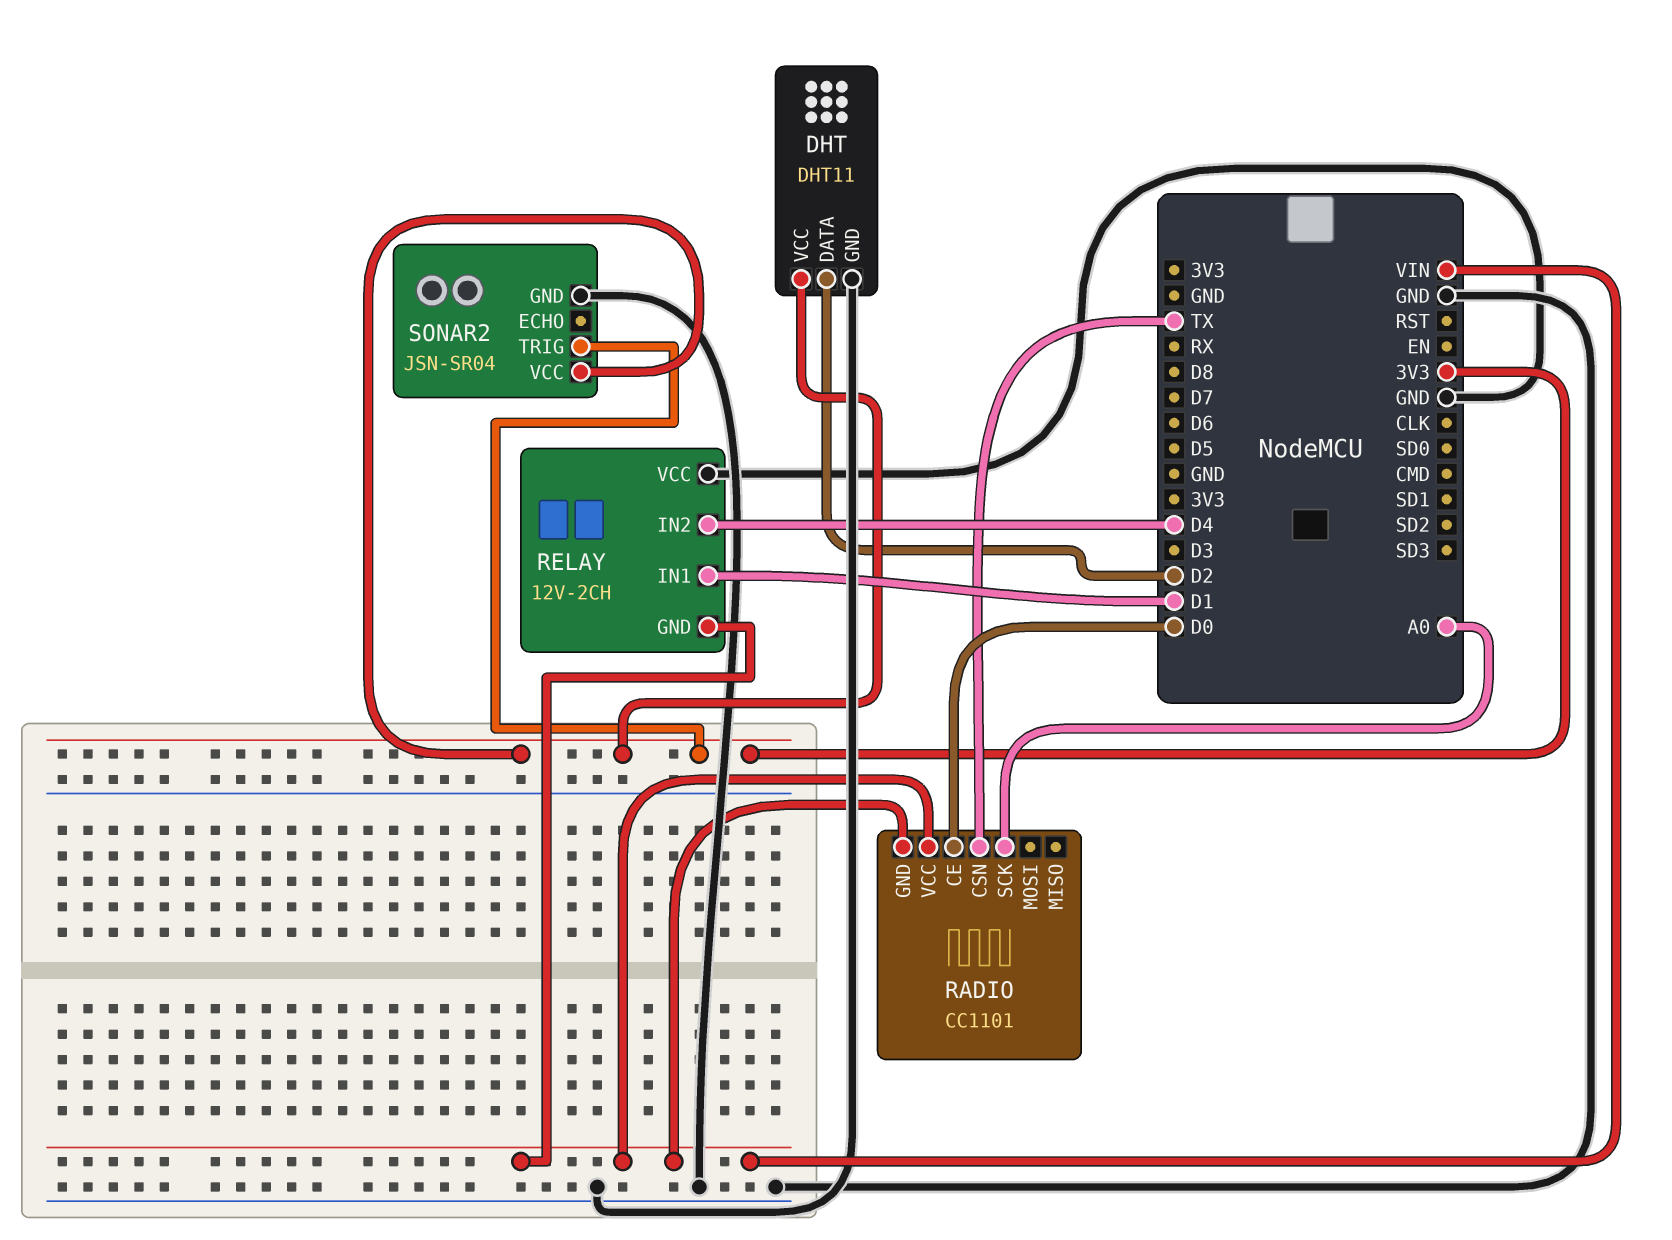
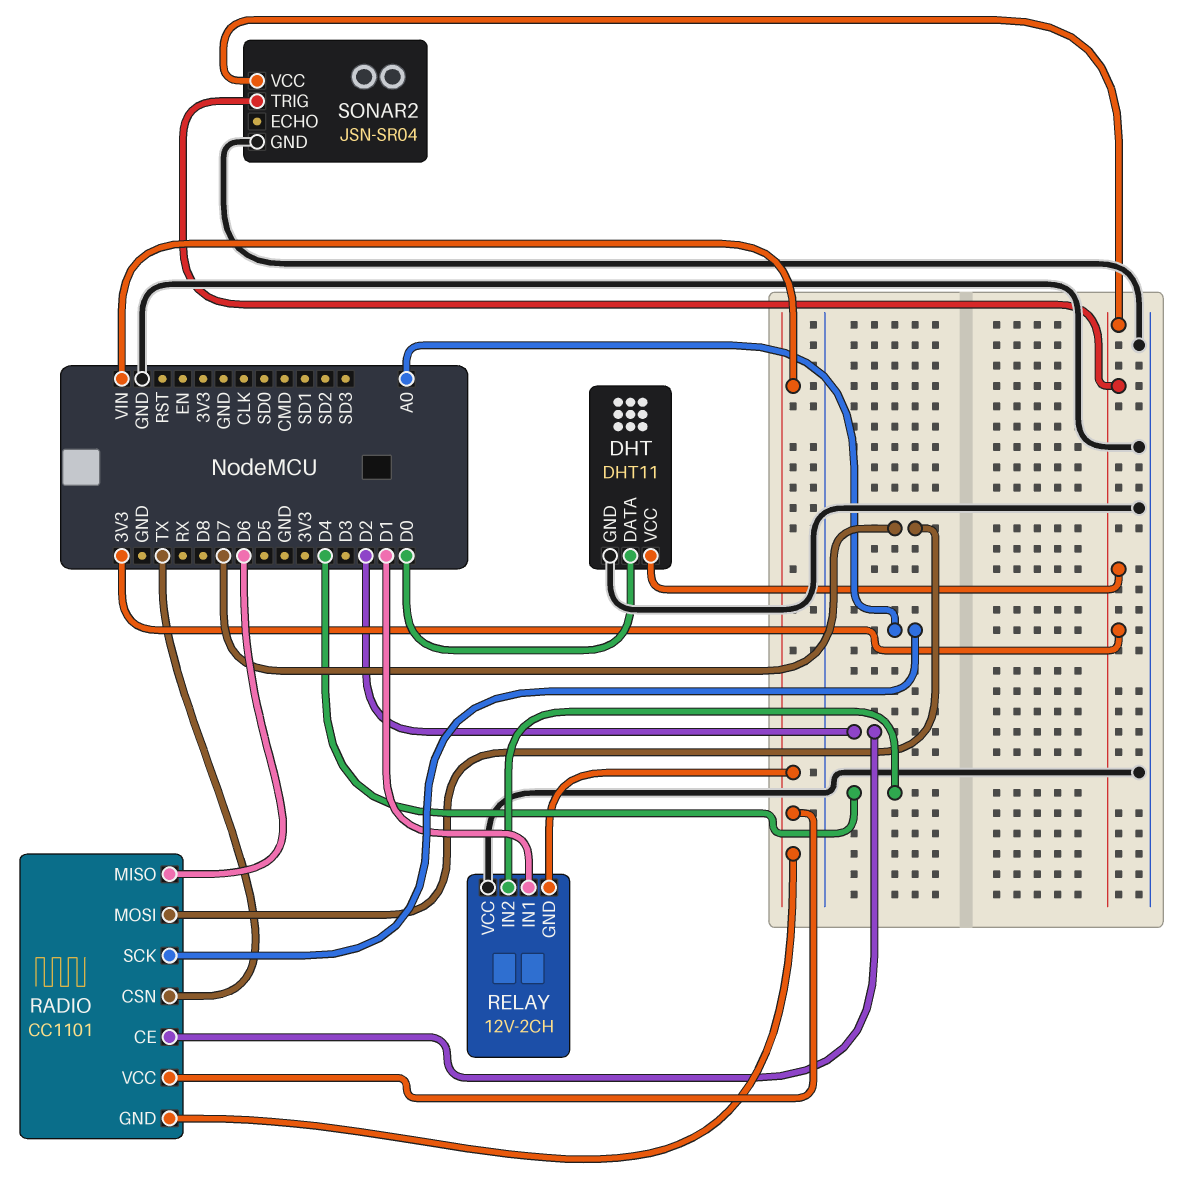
DHT pin DATA: D2 -> D0
RADIO pin CE: D0 -> D2
RADIO pin MISO: none -> D6
RADIO pin MOSI: none -> D7

